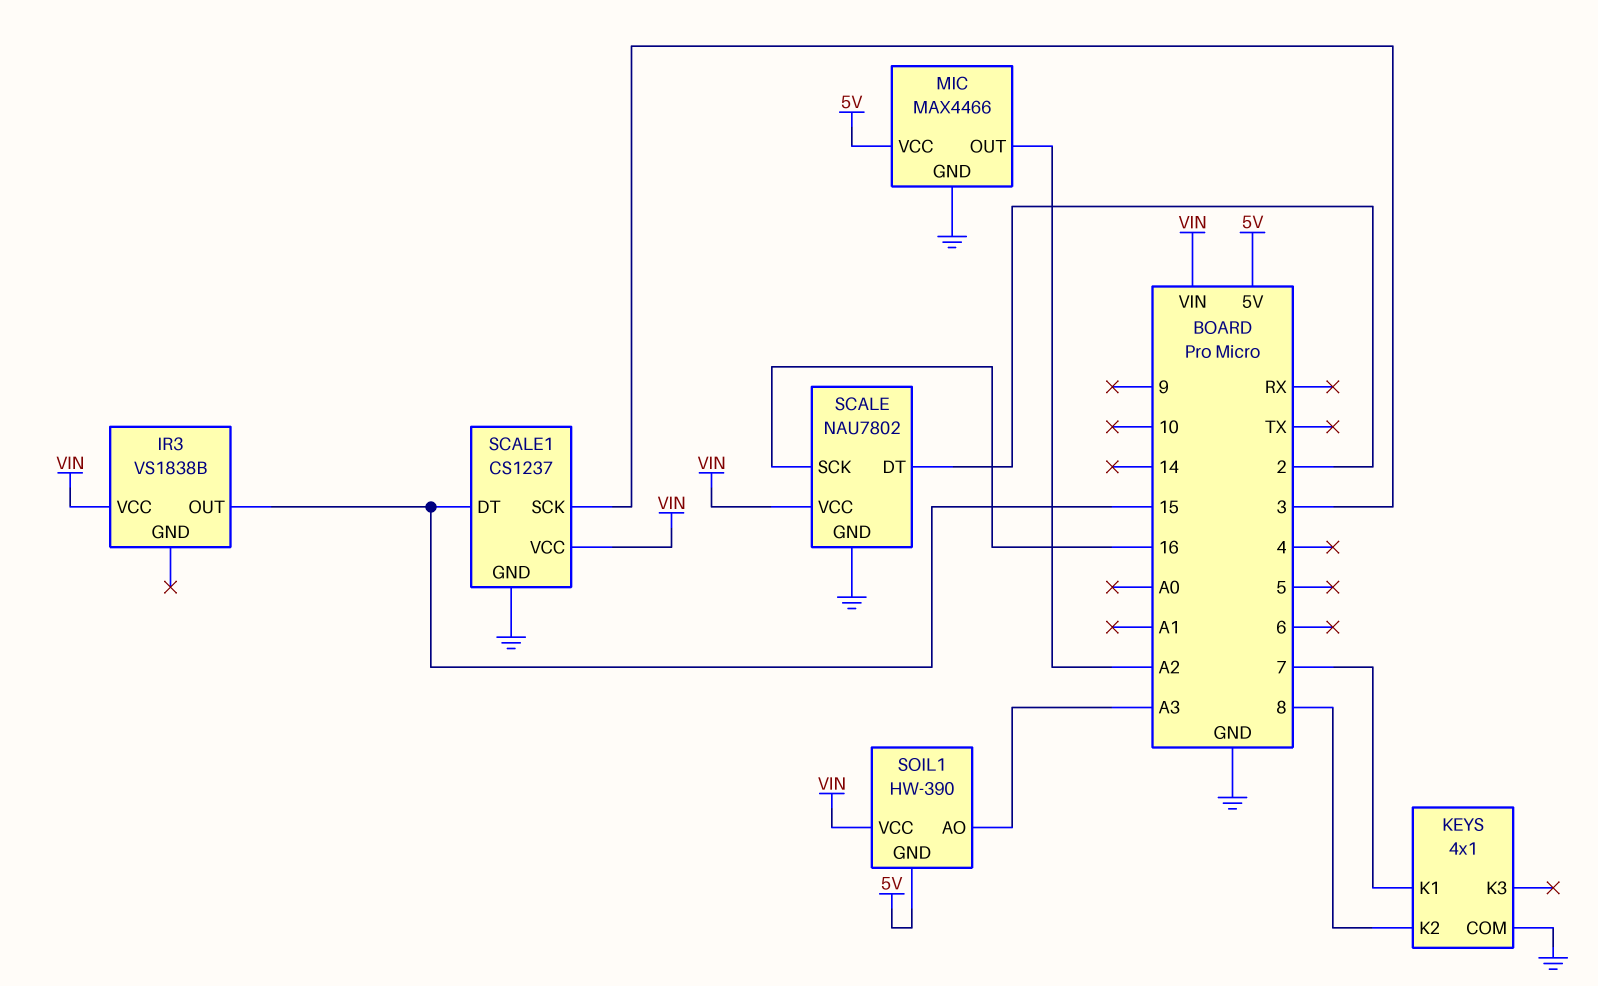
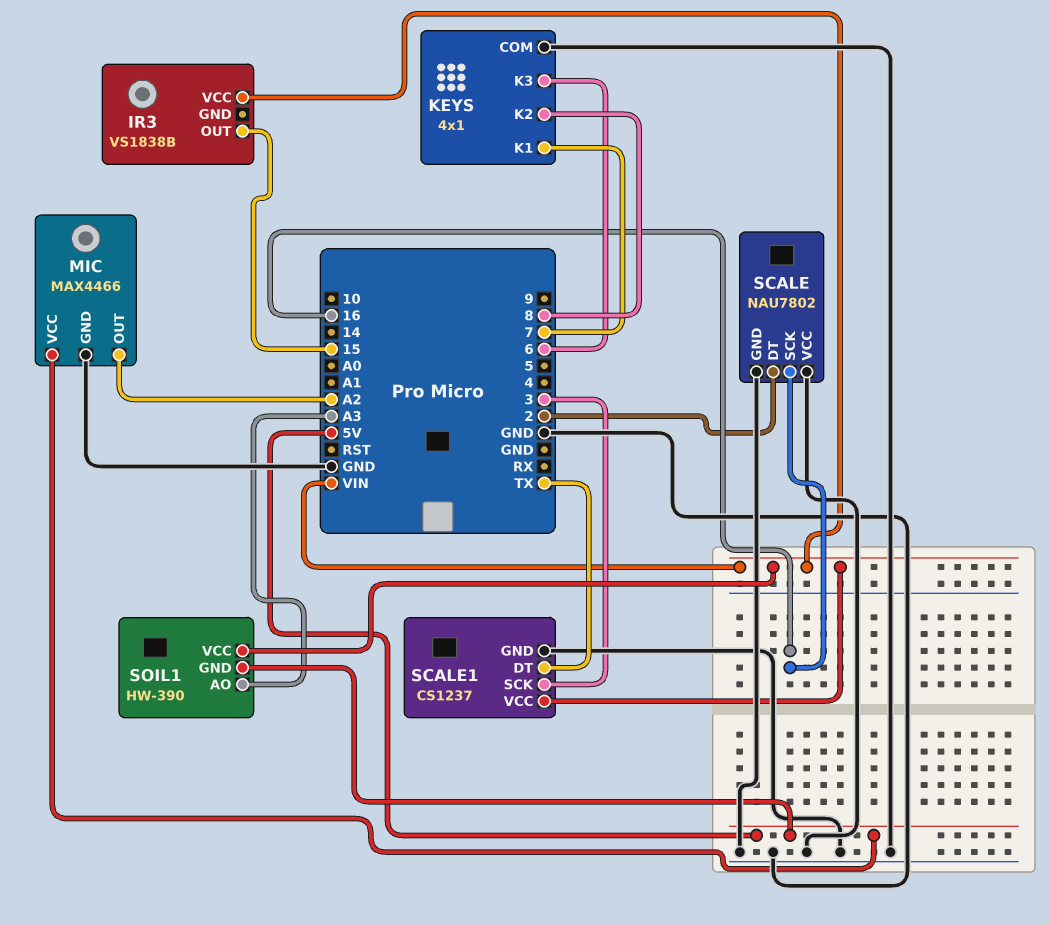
KEYS pin K3: none -> 6
SCALE pin VCC: VIN -> GND
SCALE1 pin DT: 15 -> TX

